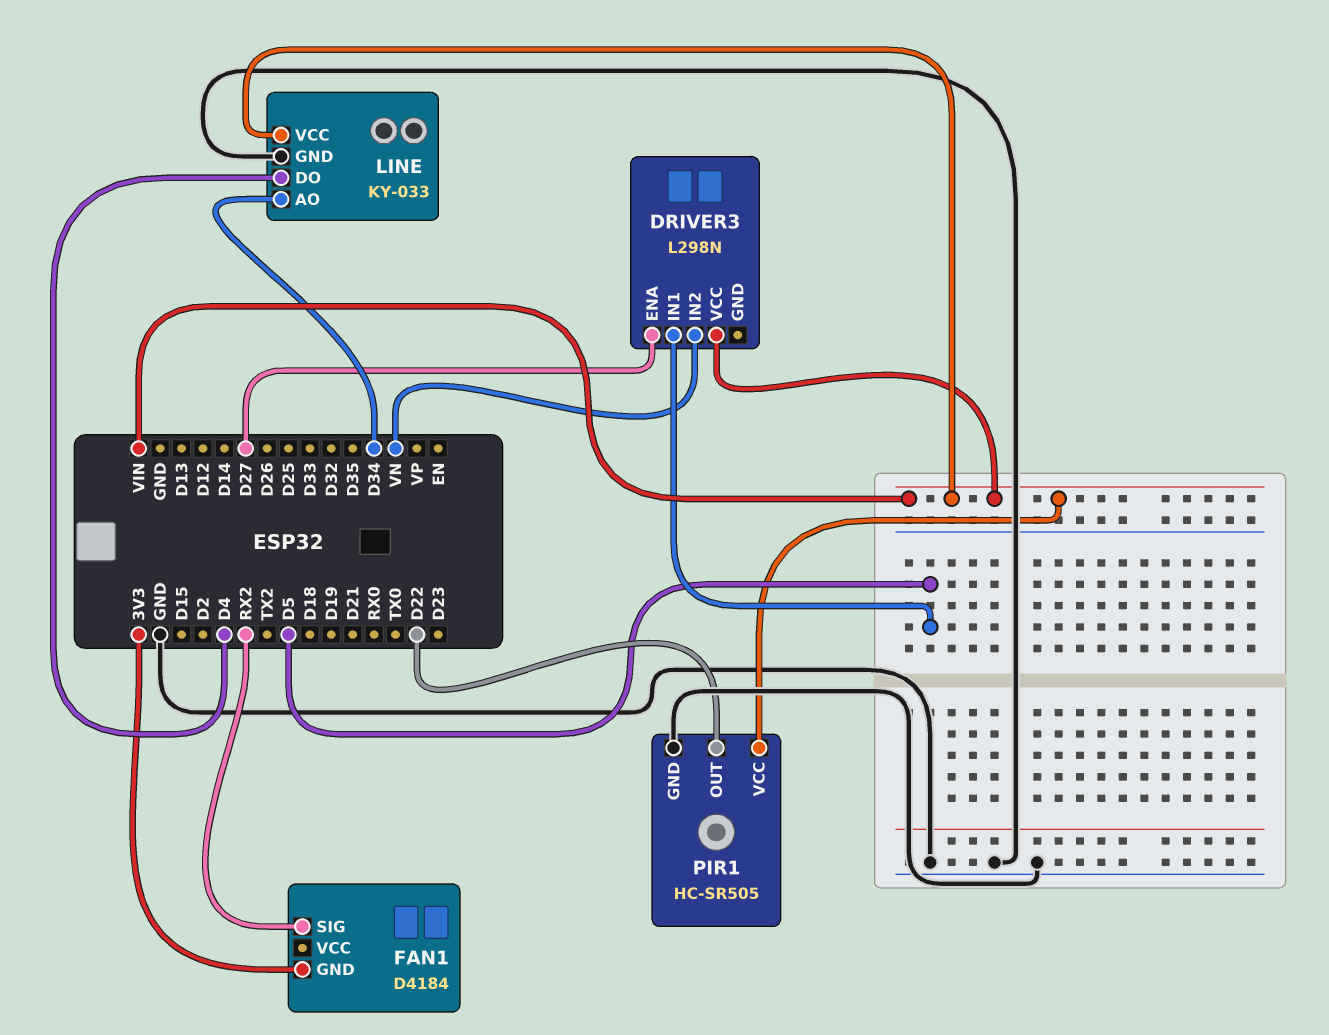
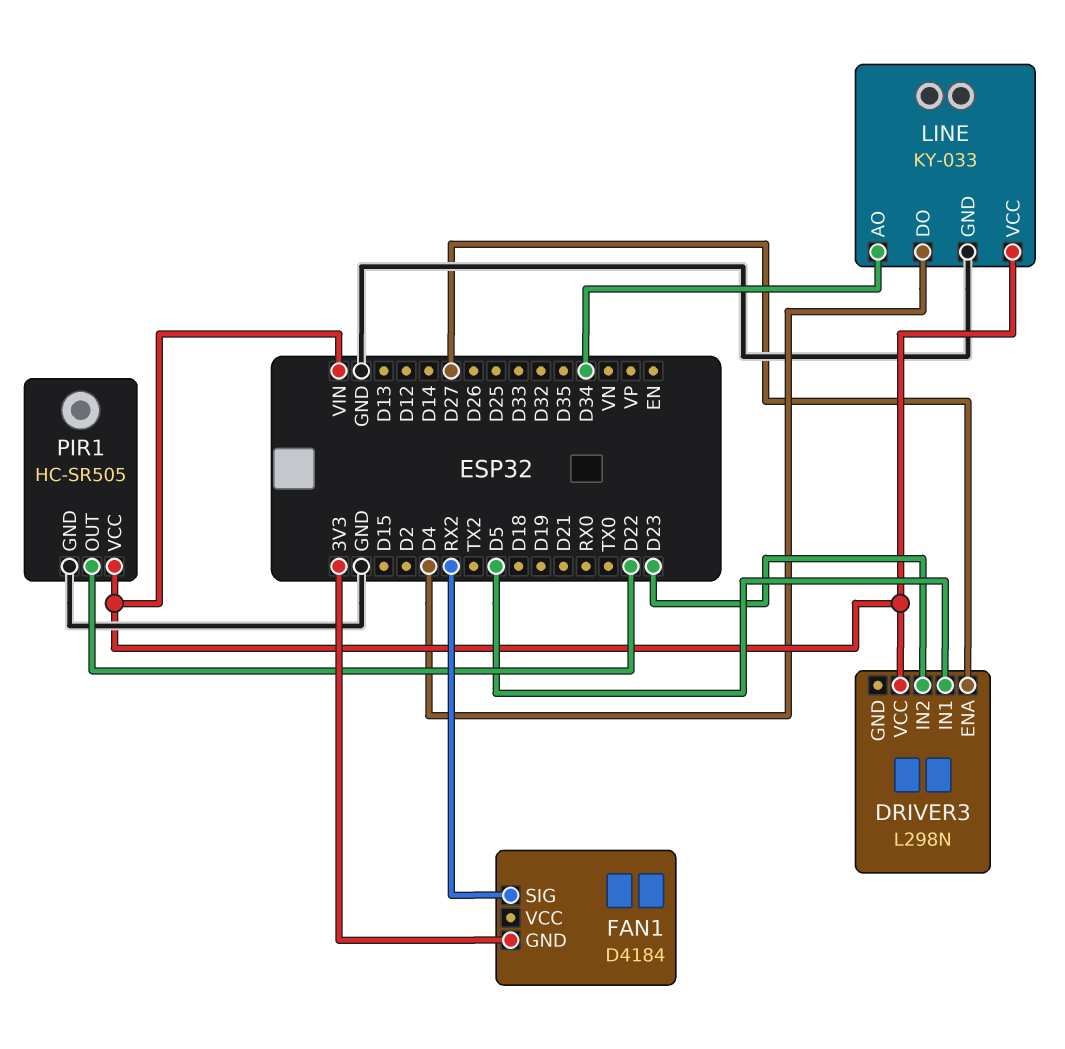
DRIVER3 pin IN2: VN -> D23

